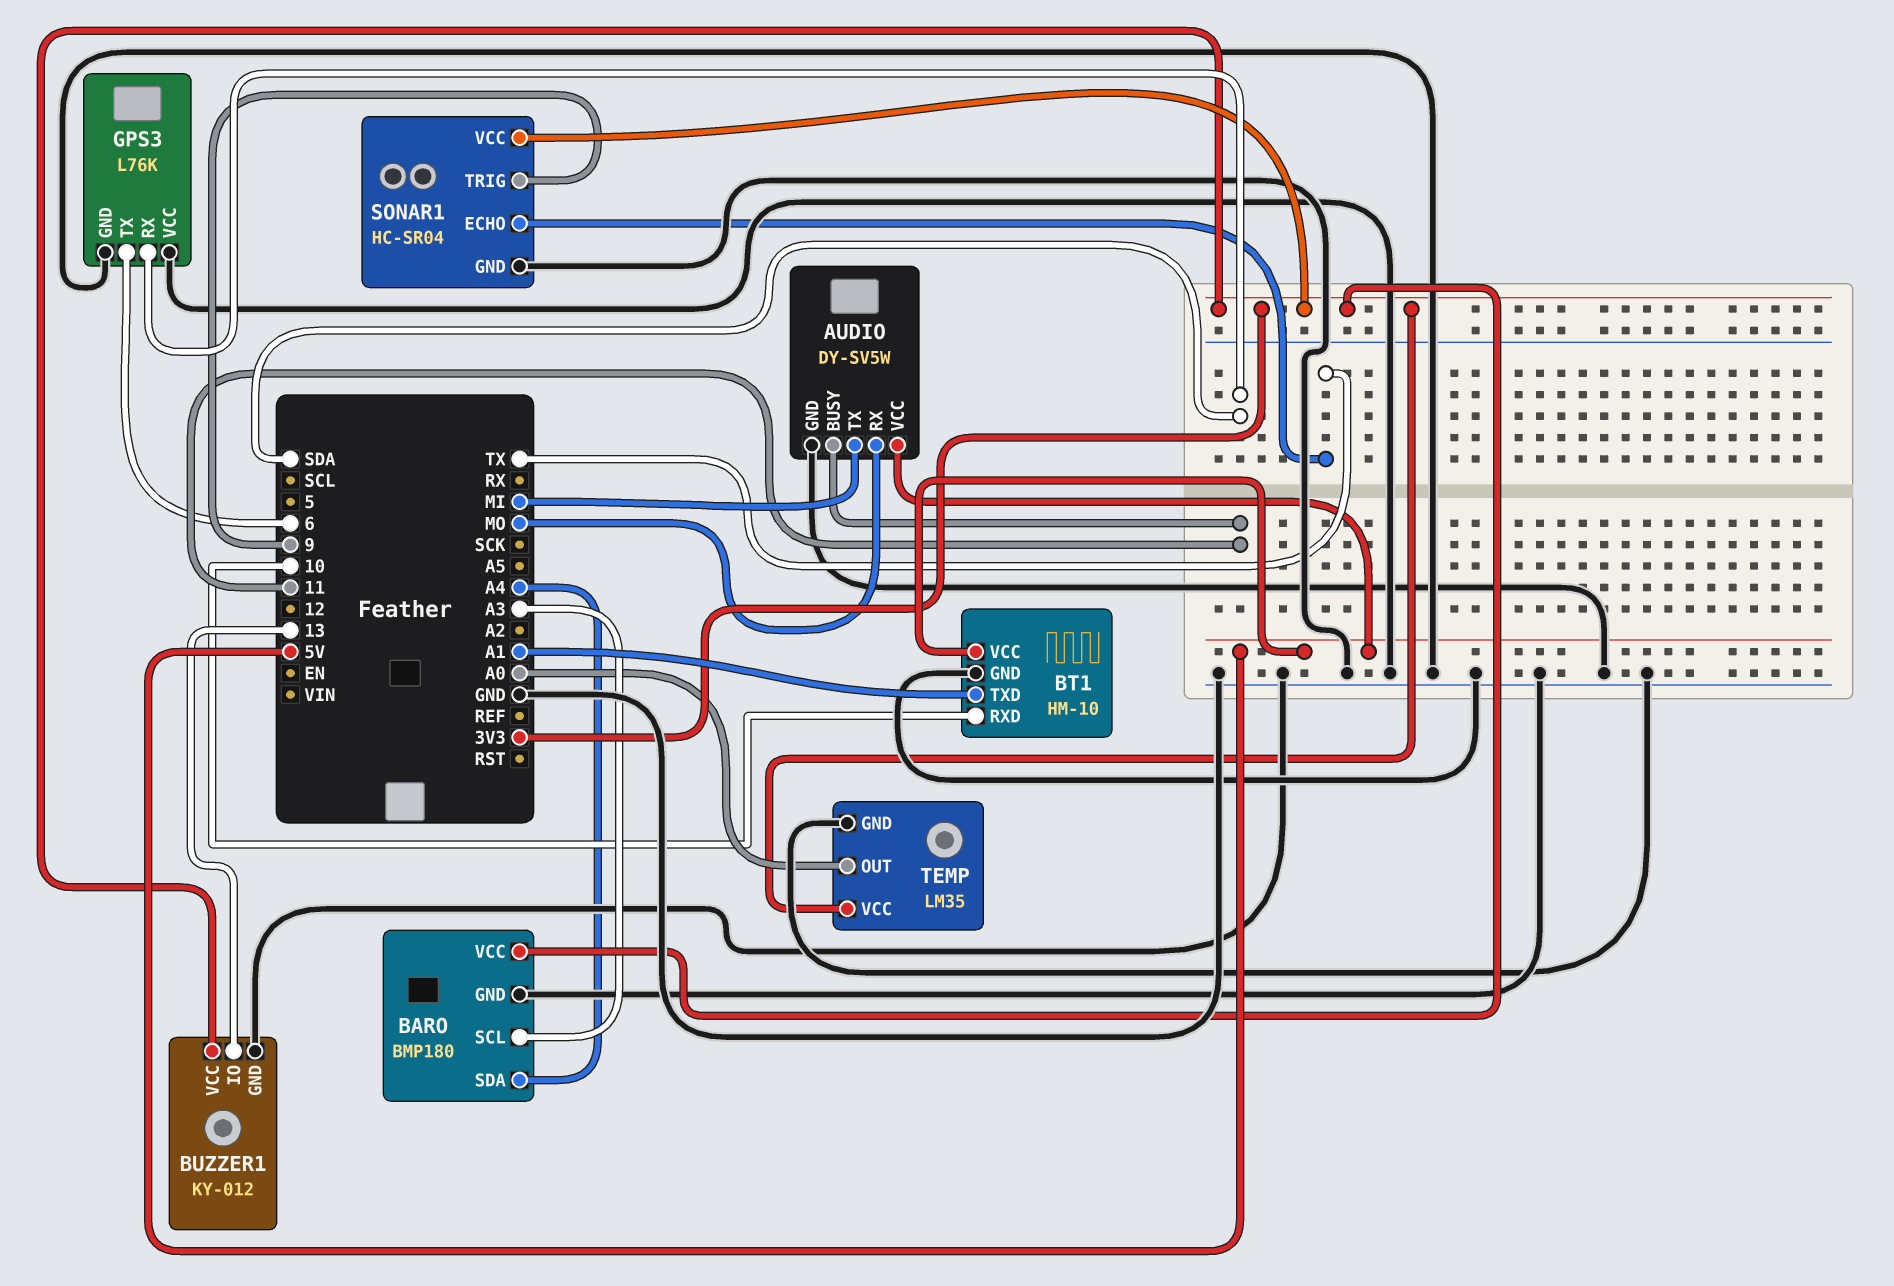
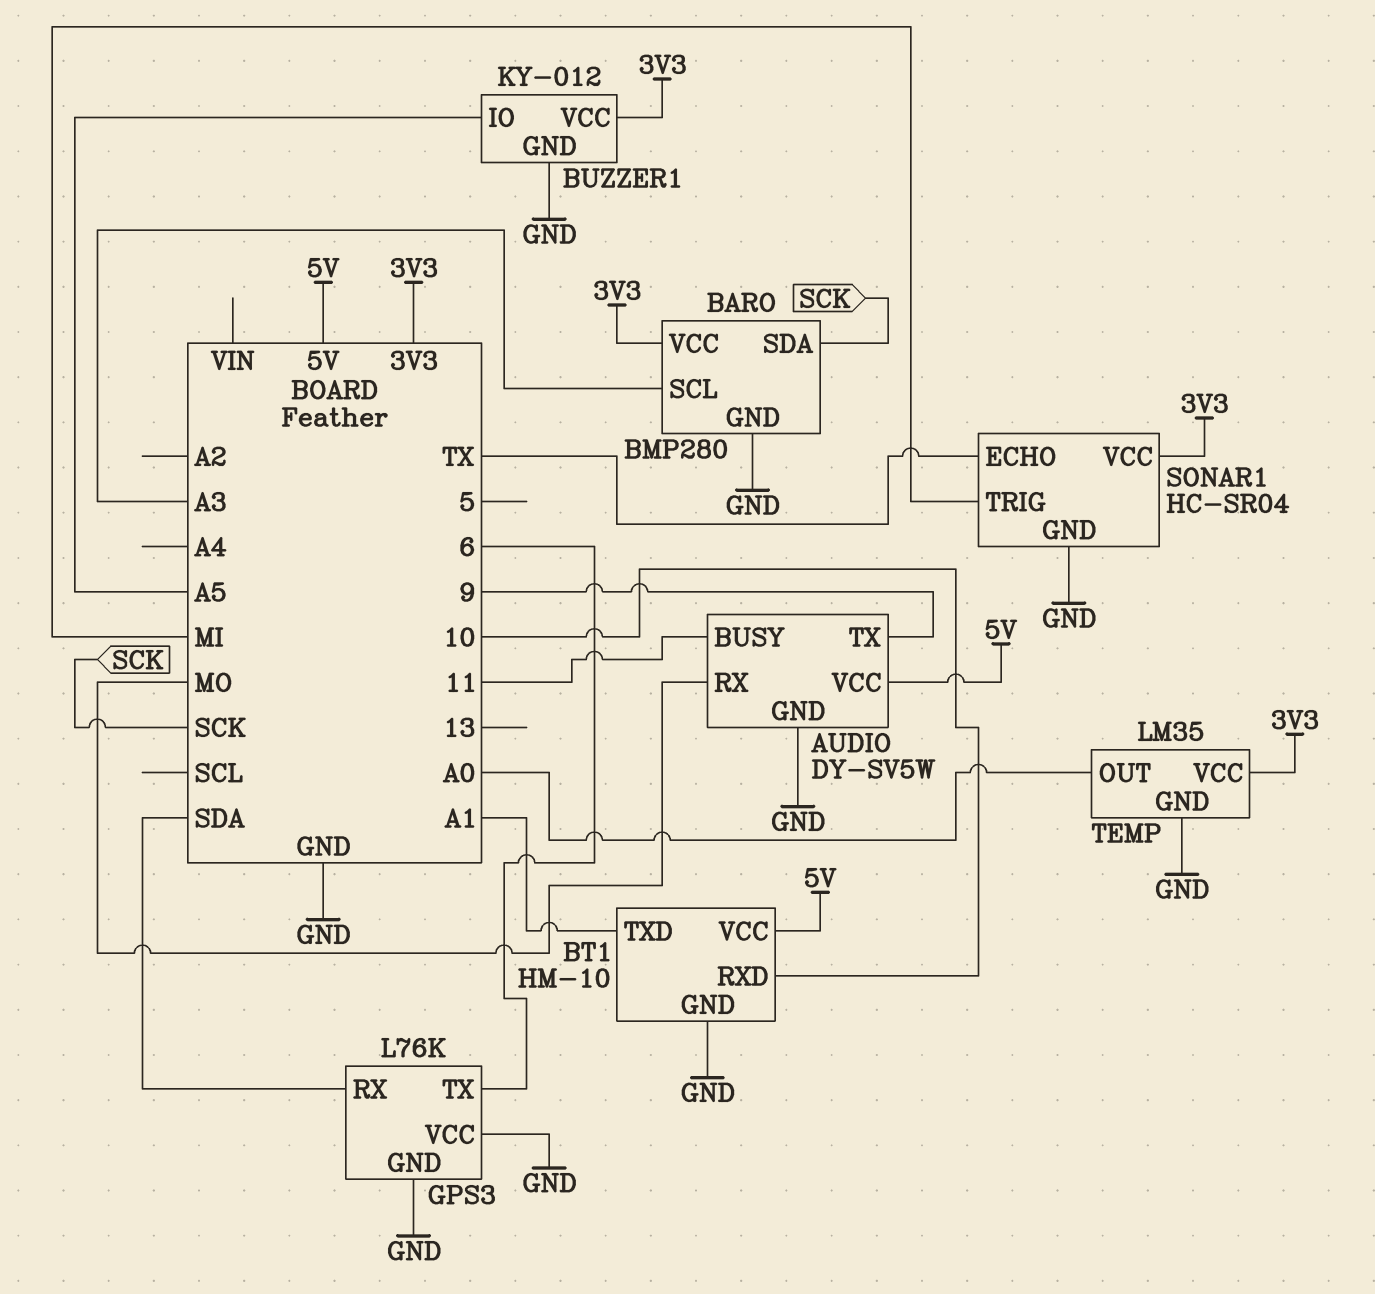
AUDIO pin TX: MI -> 9
BARO: BMP180 -> BMP280
BARO pin SDA: A4 -> SCK
BUZZER1 pin IO: 13 -> A5
SONAR1 pin TRIG: 9 -> MI

